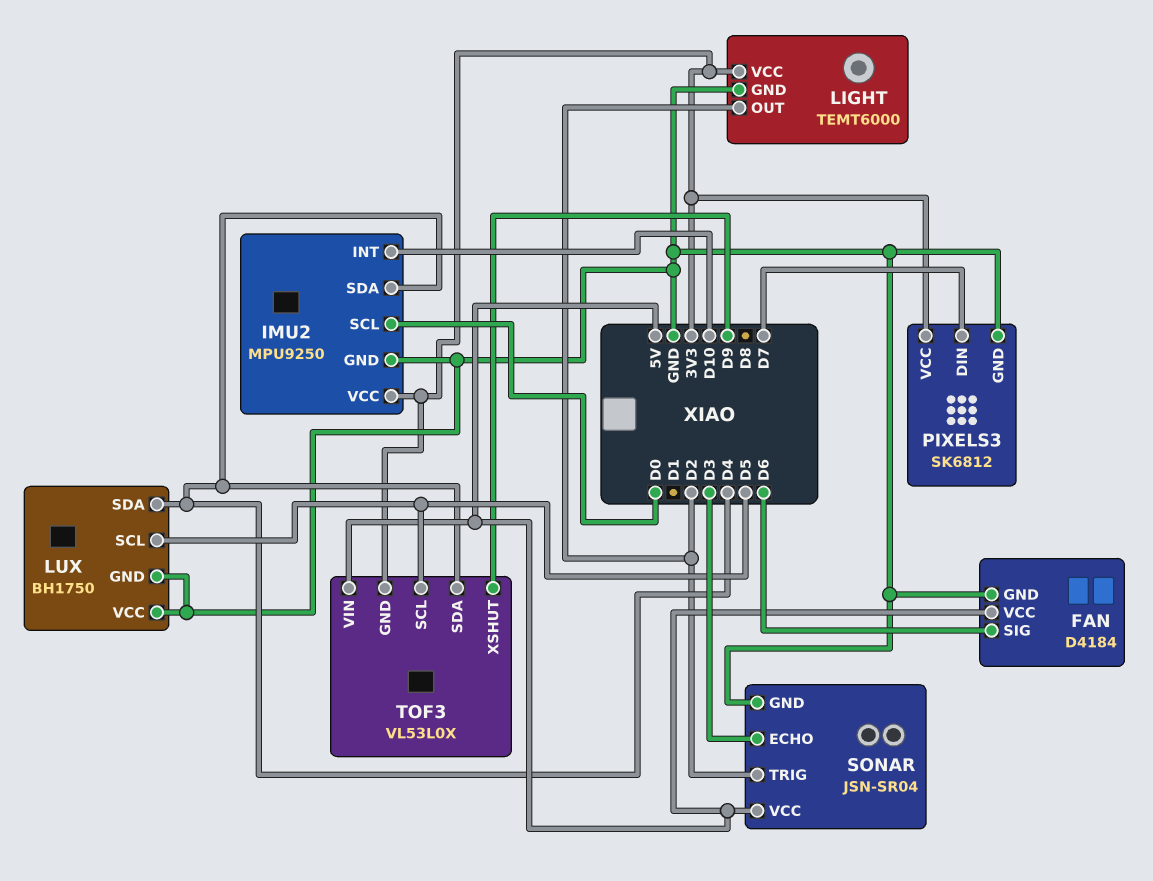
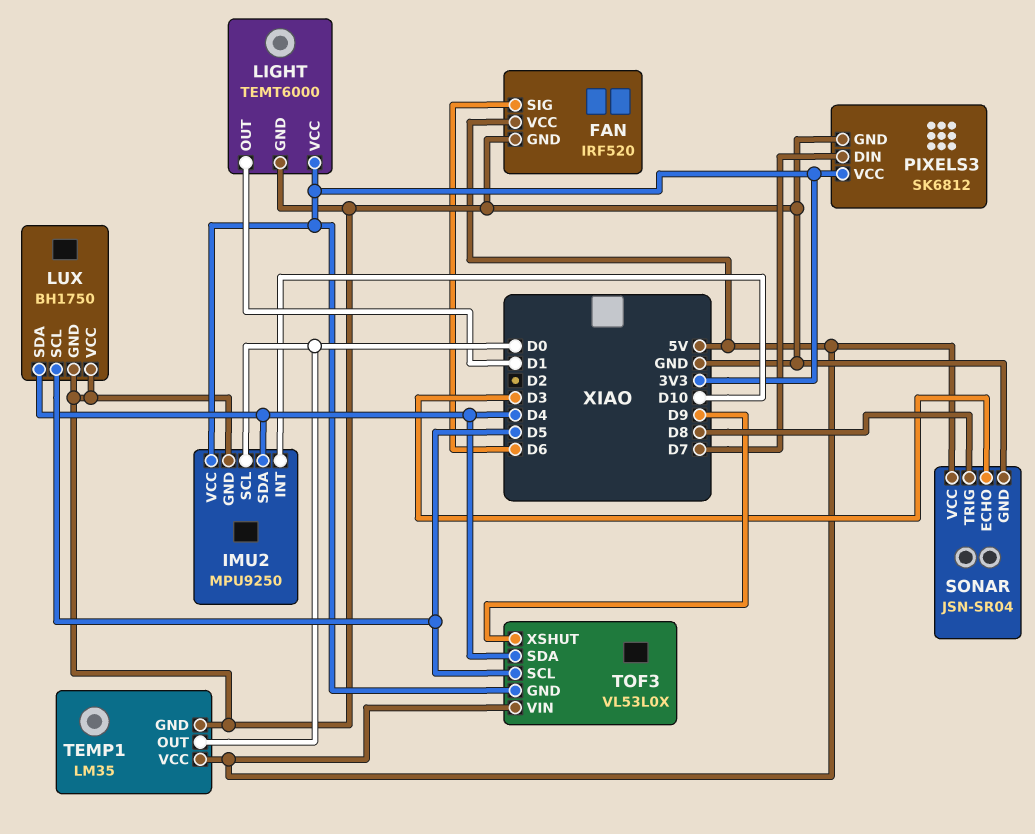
FAN: D4184 -> IRF520
LIGHT pin OUT: D2 -> D1
SONAR pin TRIG: D2 -> D8
TEMP1: none -> LM35
TEMP1 pin GND: none -> GND
TEMP1 pin OUT: none -> D0
TEMP1 pin VCC: none -> 5V

